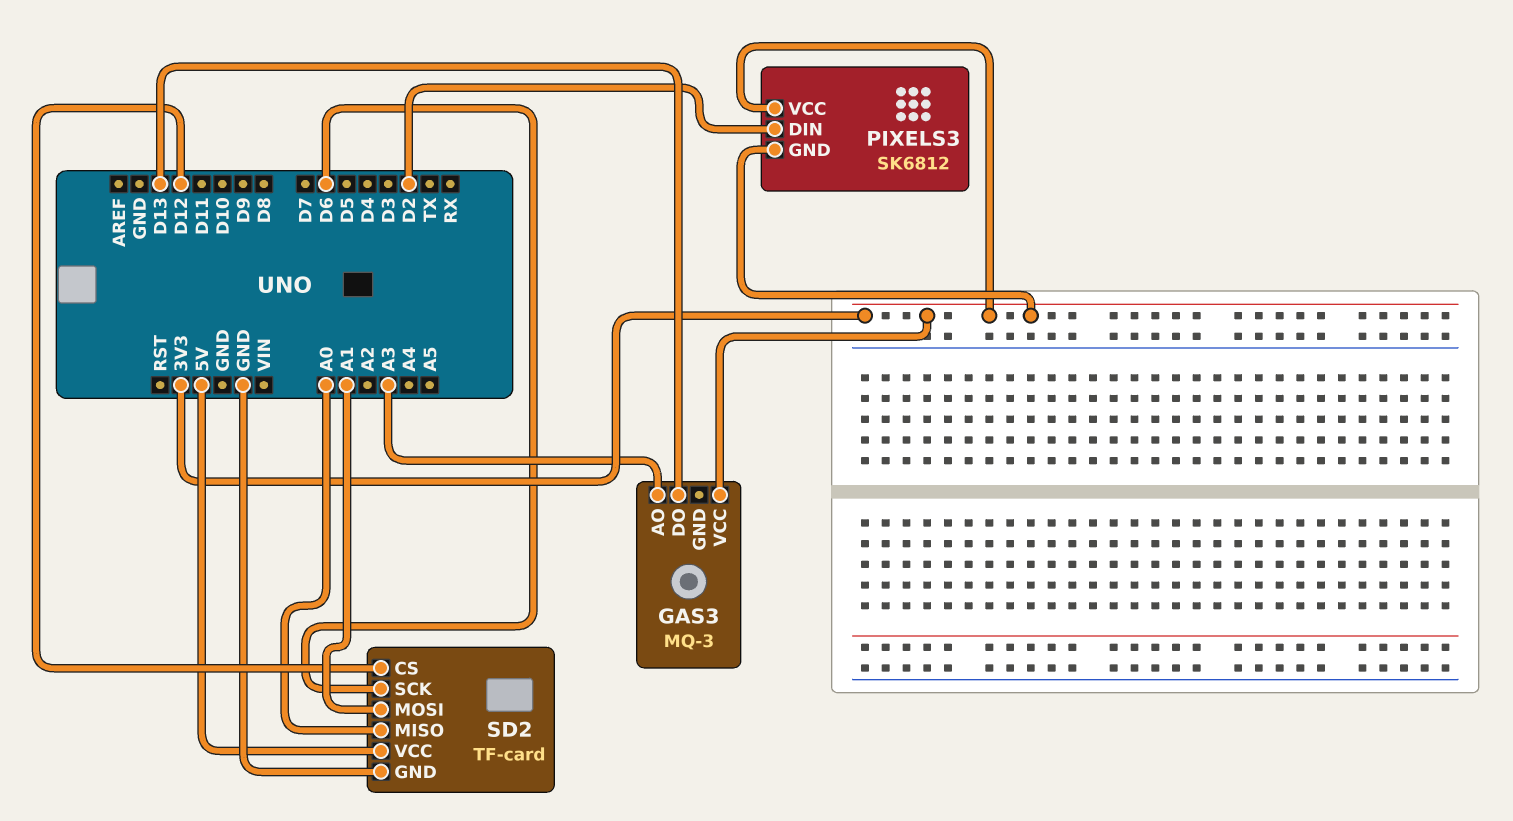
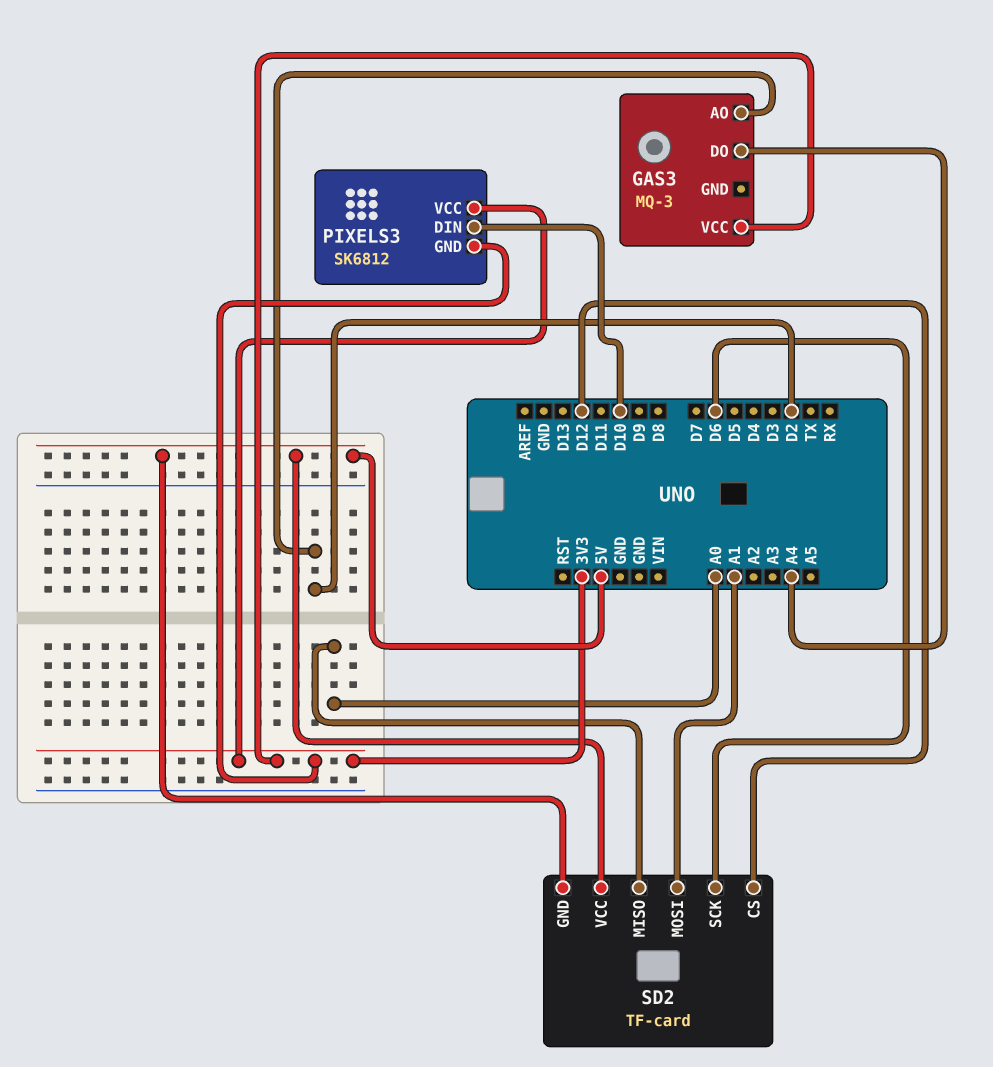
GAS3 pin AO: A3 -> D2
GAS3 pin DO: D13 -> A4
PIXELS3 pin DIN: D2 -> D10
SD2 pin GND: GND -> 5V

